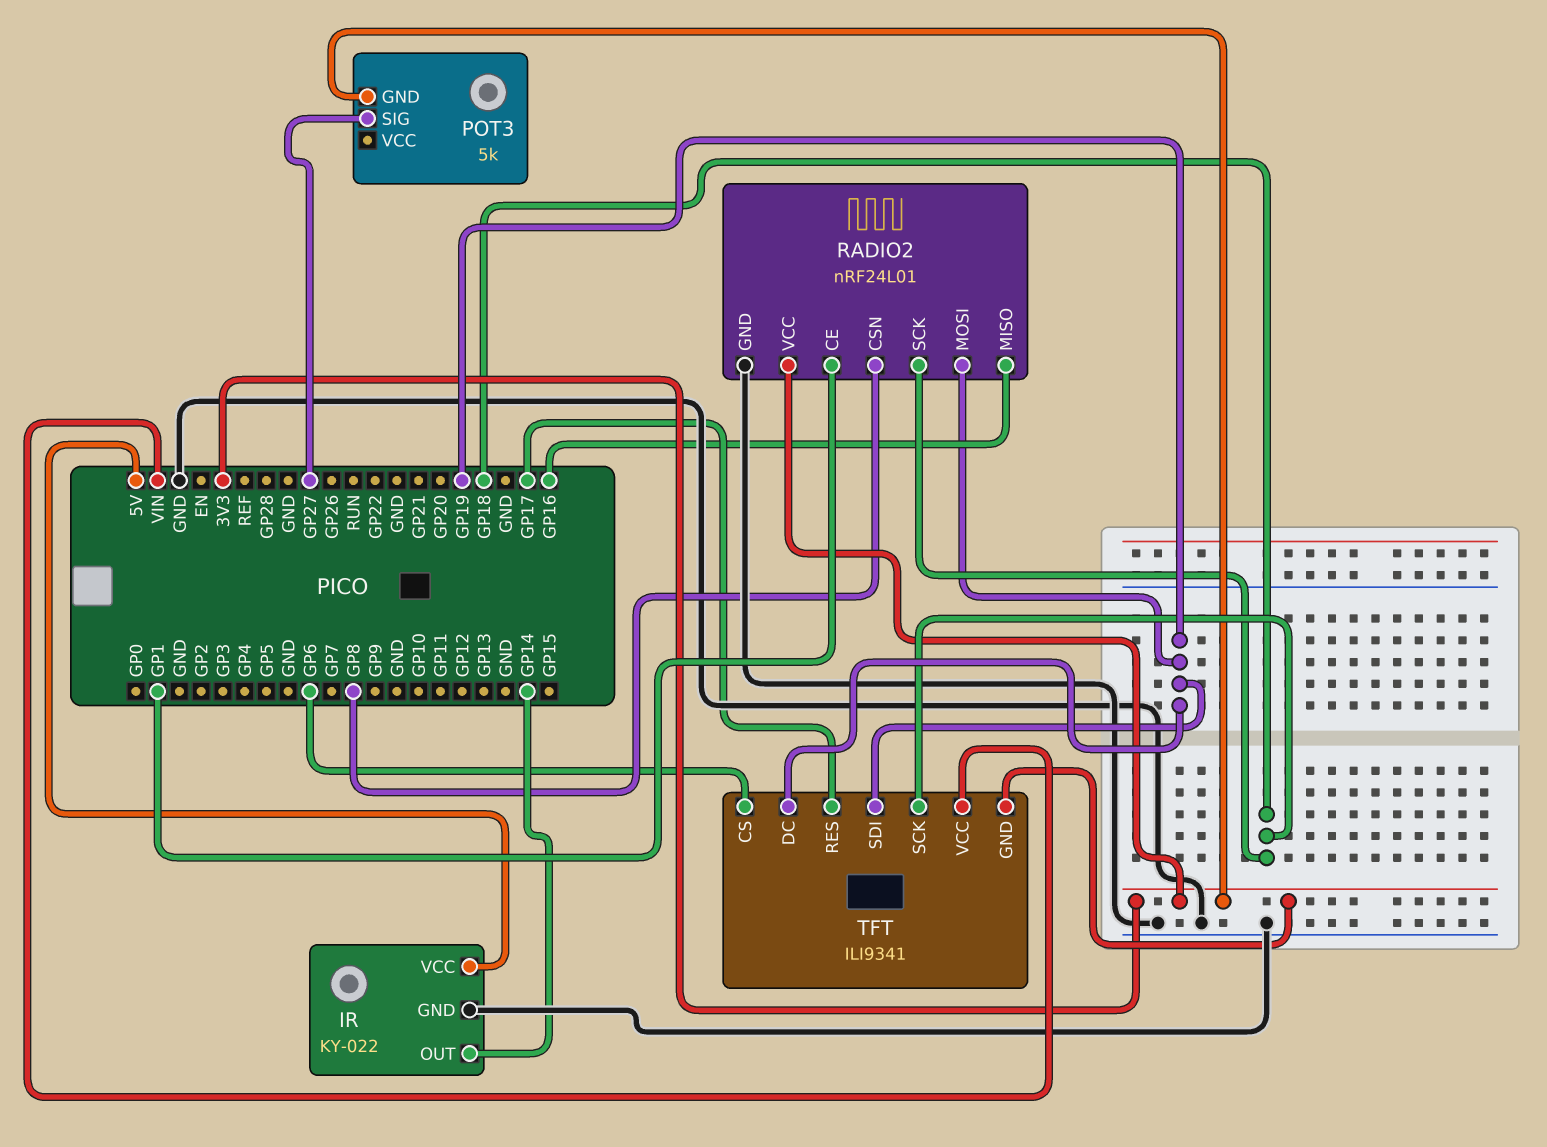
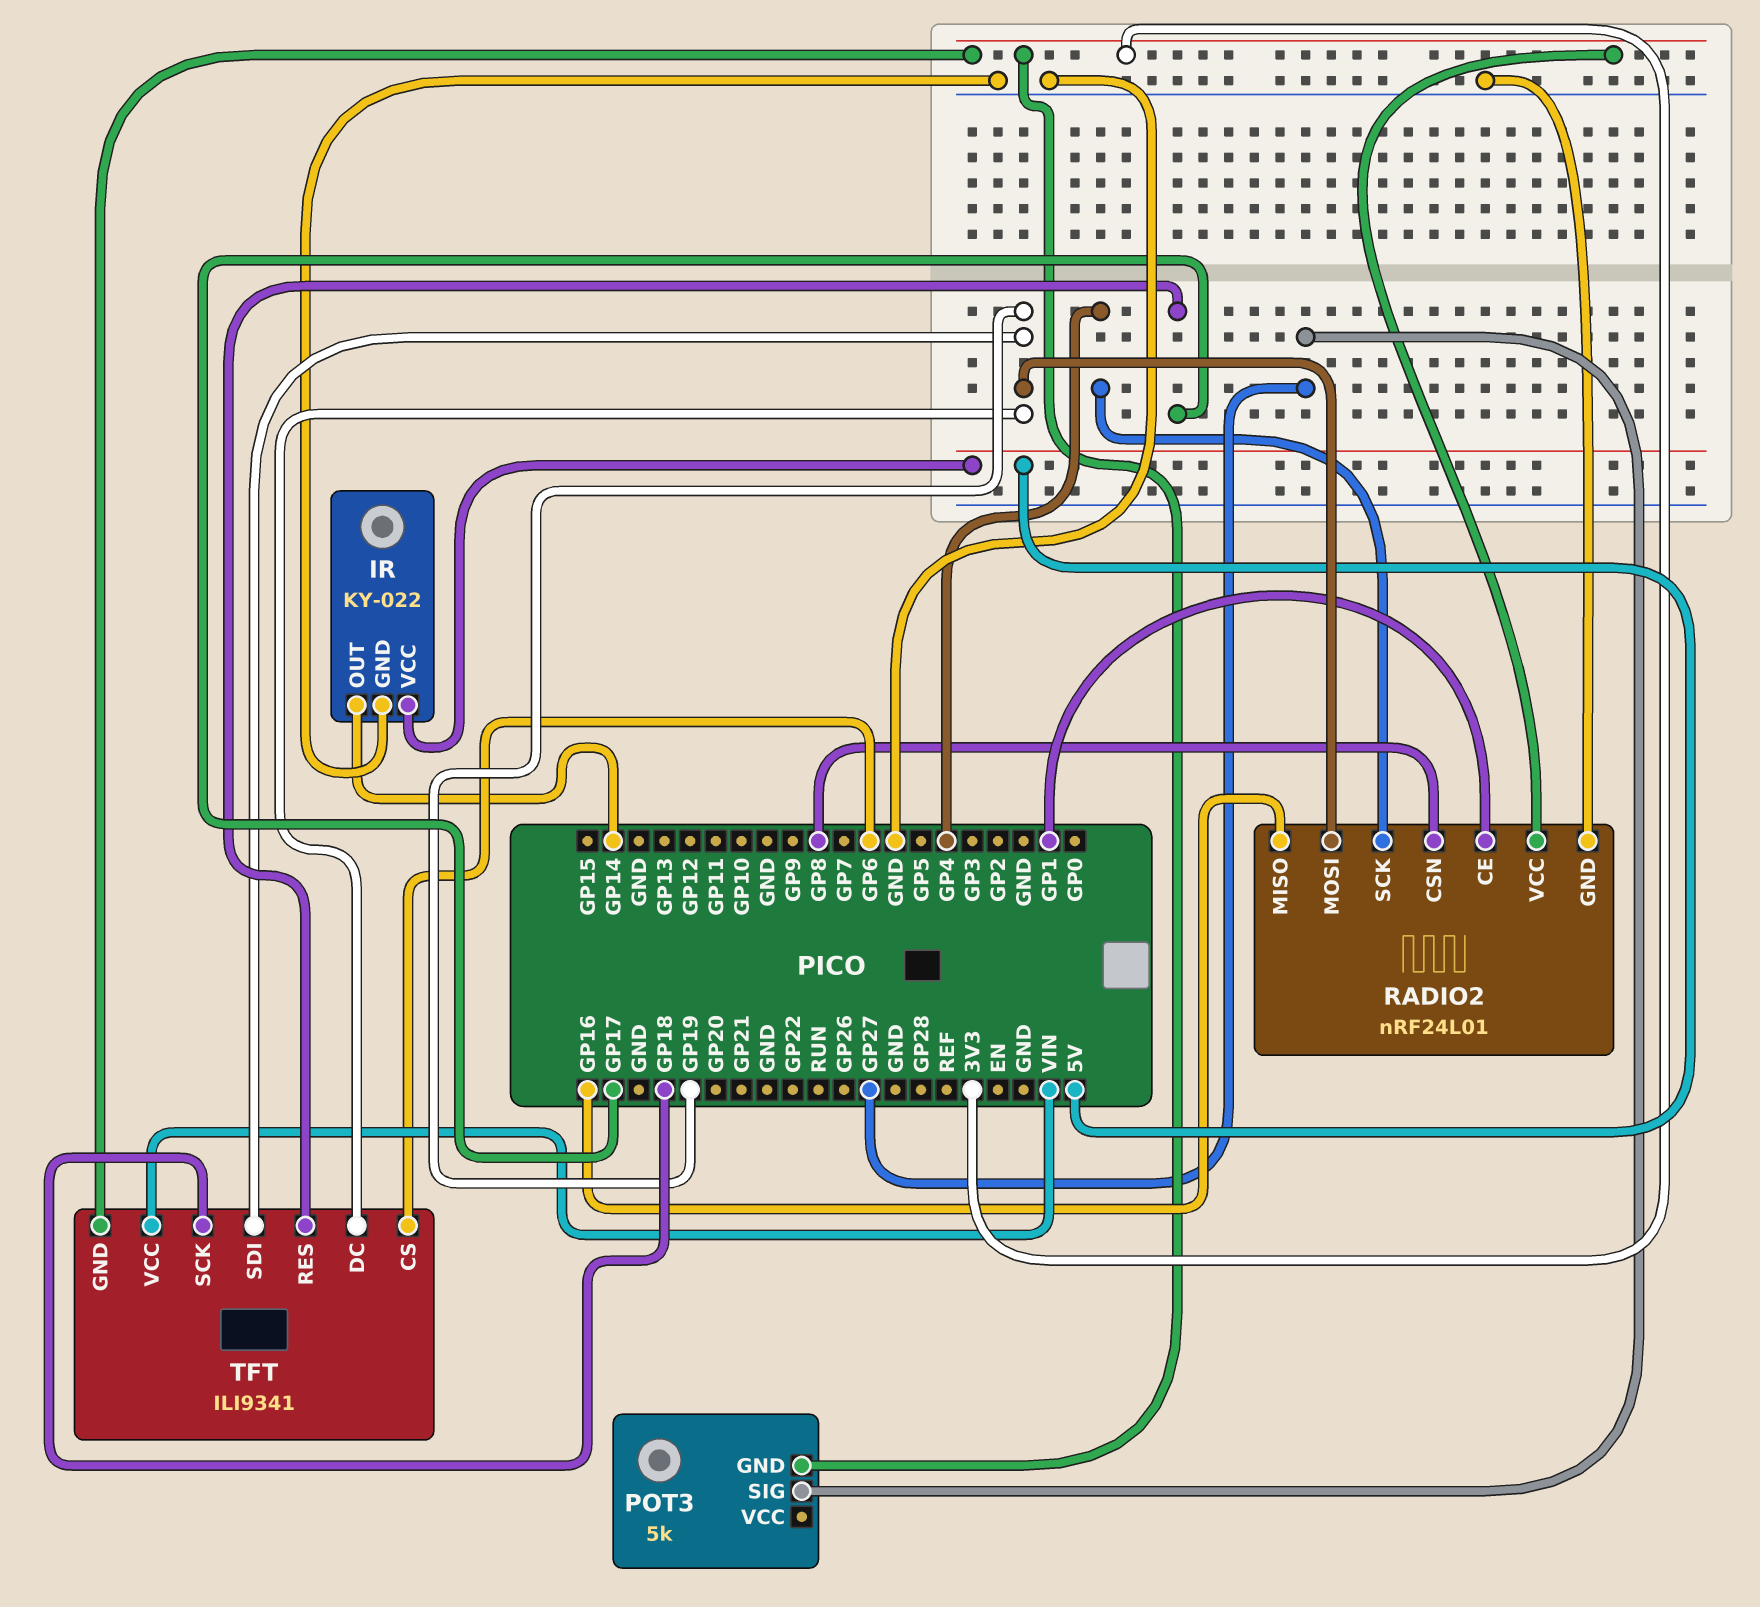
RADIO2 pin SCK: GP18 -> GP4

